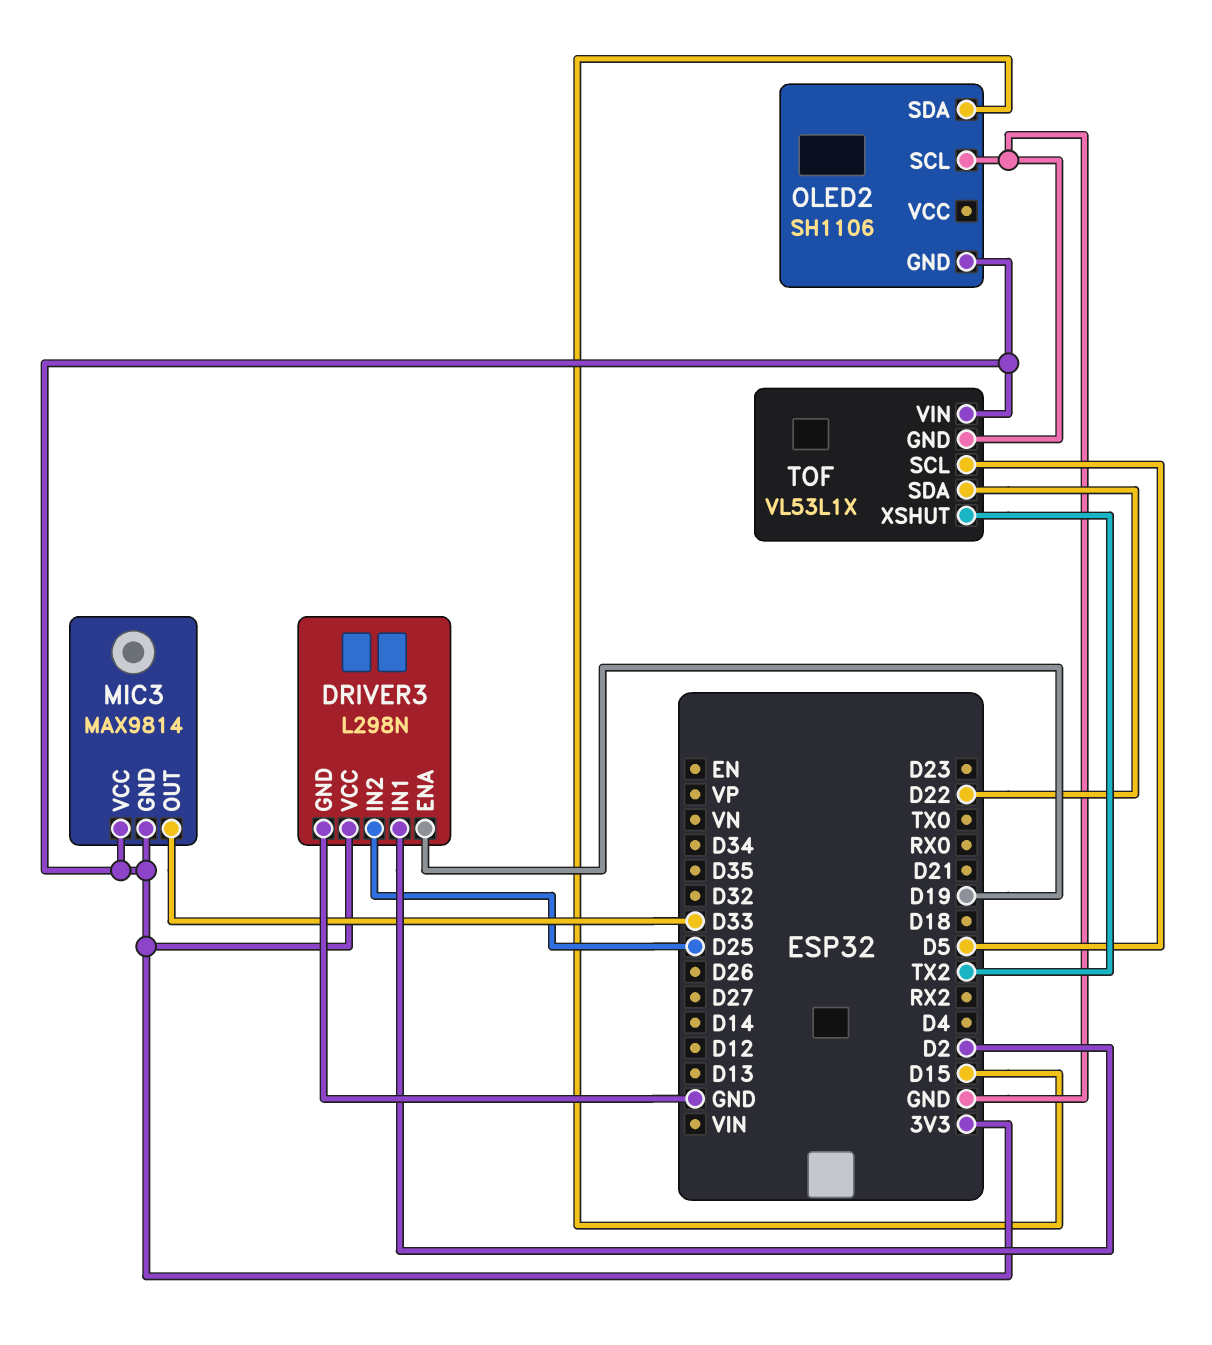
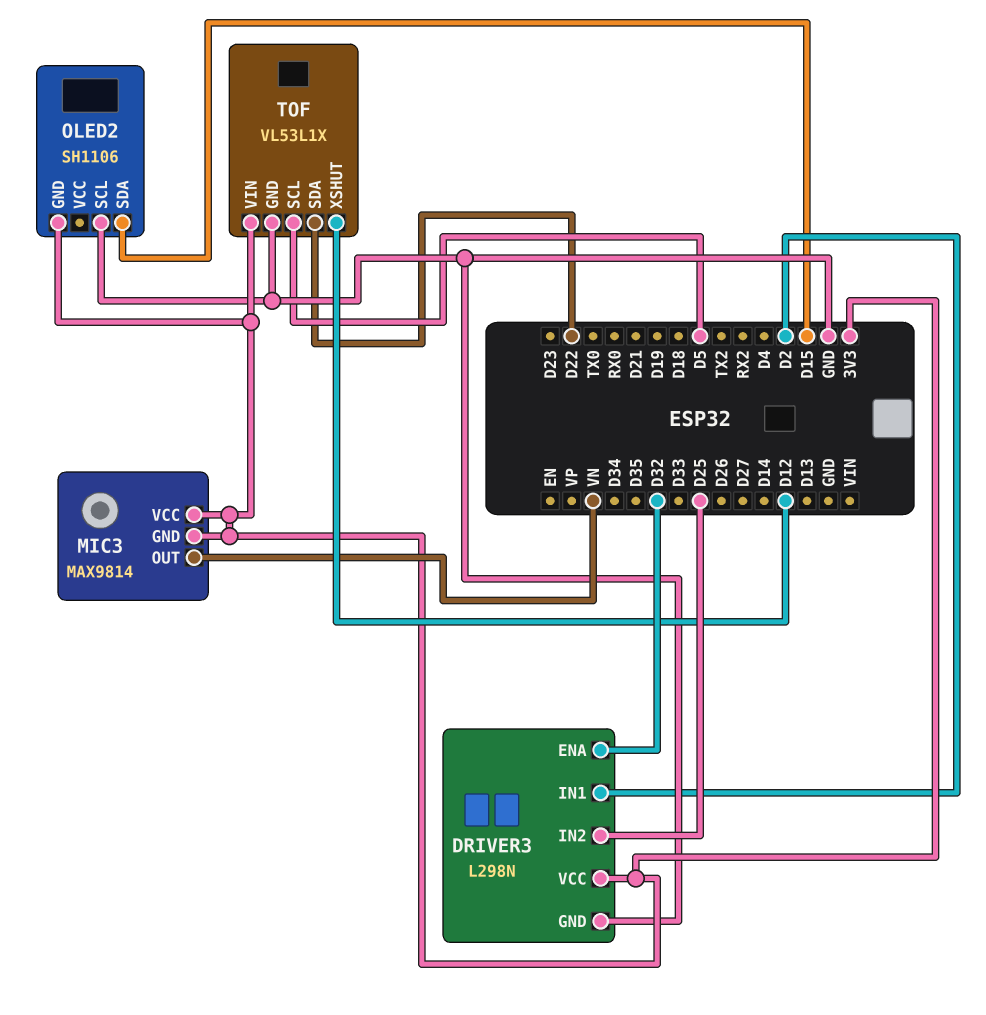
DRIVER3 pin ENA: D19 -> D32
MIC3 pin OUT: D33 -> VN
TOF pin XSHUT: TX2 -> D12

